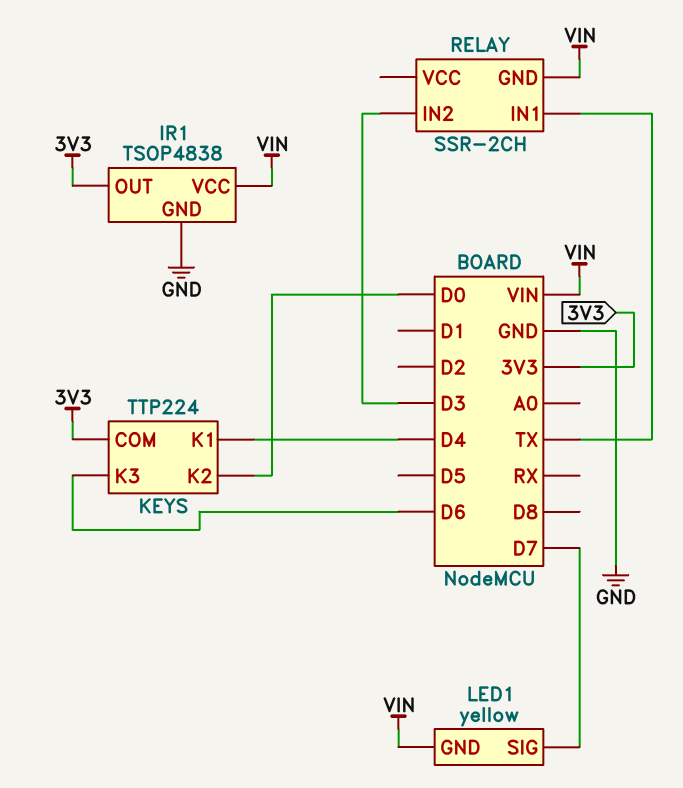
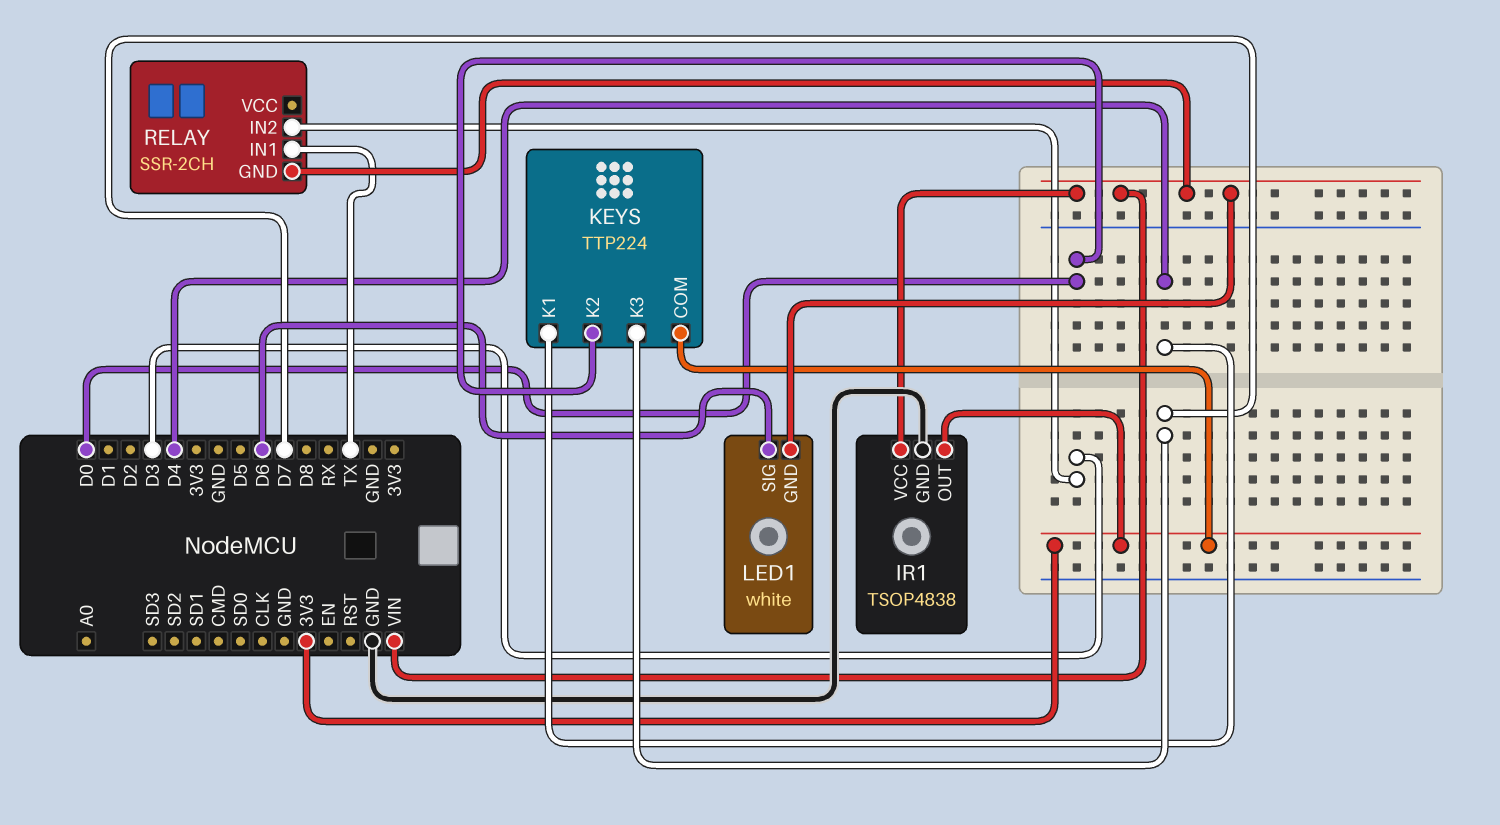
KEYS pin K3: D6 -> D7
LED1: yellow -> white
LED1 pin SIG: D7 -> D6

